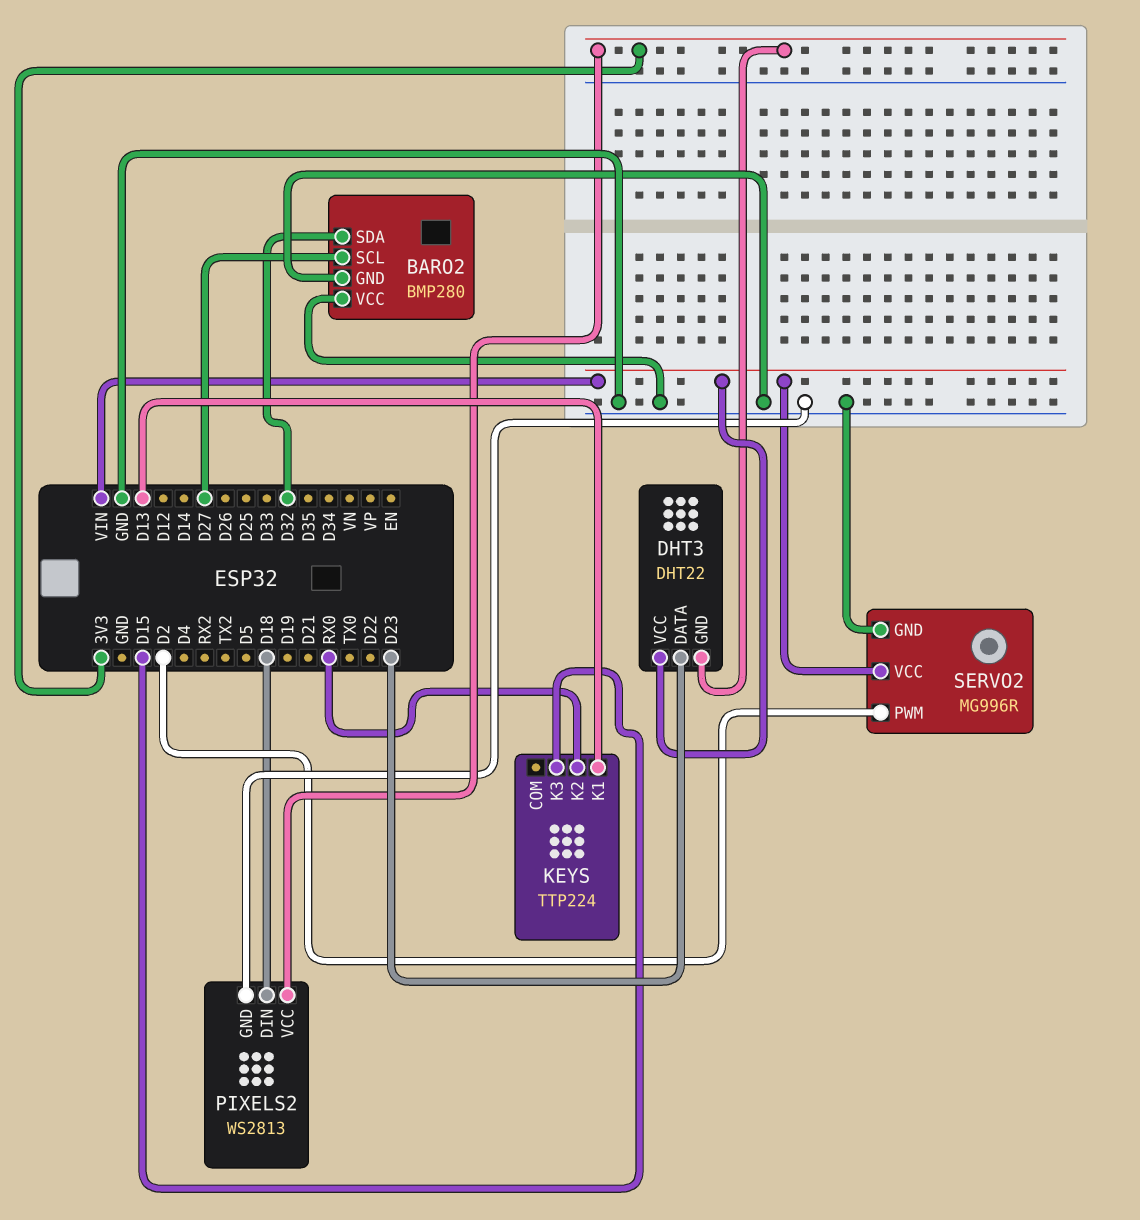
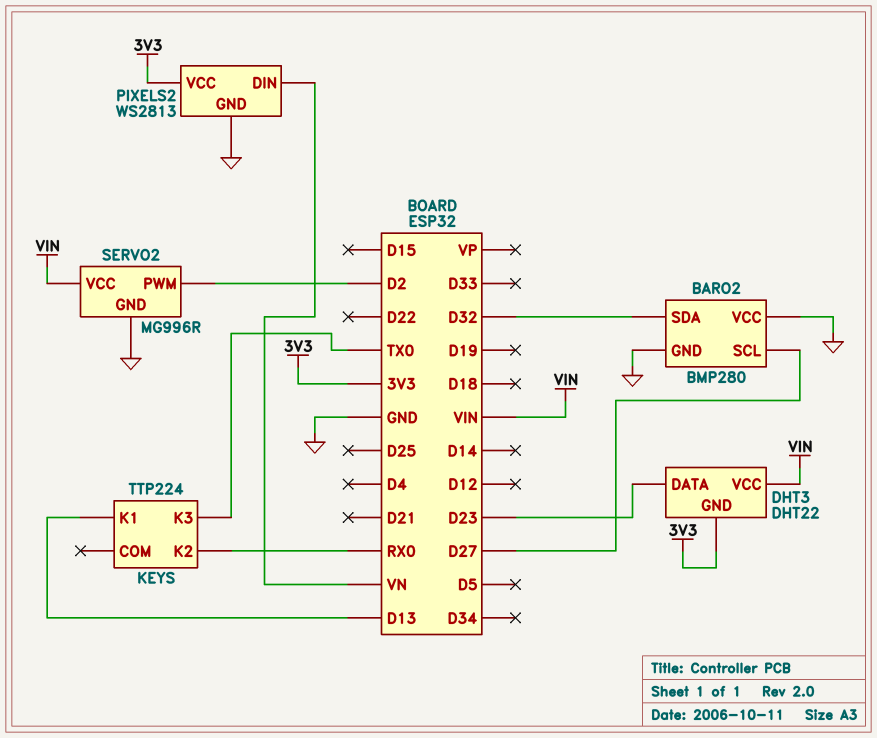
KEYS pin K3: D15 -> TX0
PIXELS2 pin DIN: D18 -> VN

